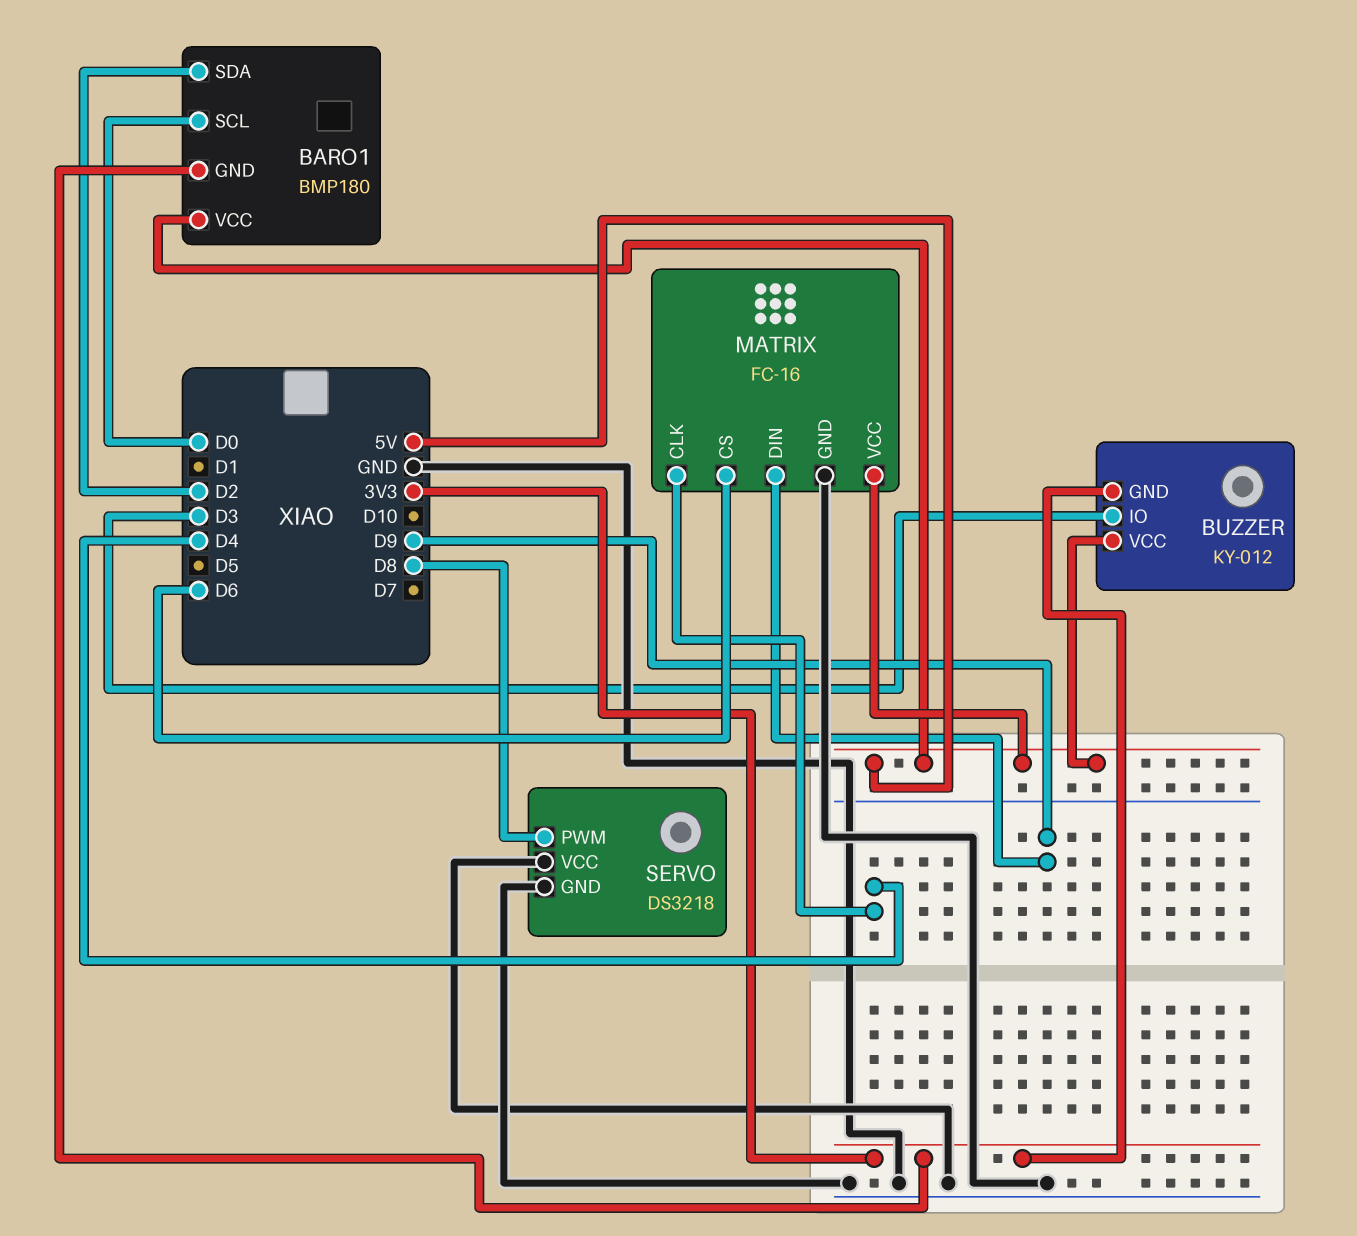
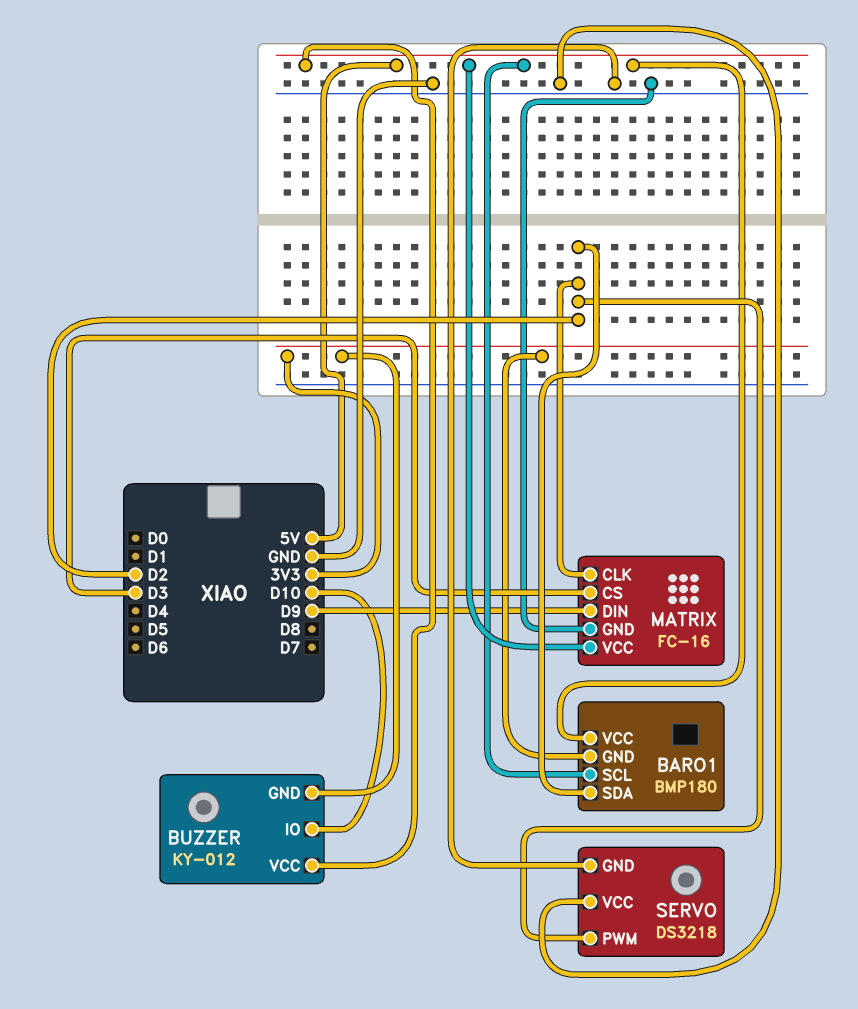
BARO1 pin SCL: D0 -> 5V
BUZZER pin IO: D3 -> D10
MATRIX pin CLK: D4 -> D2
MATRIX pin CS: D6 -> D3
SERVO pin PWM: D8 -> D2

